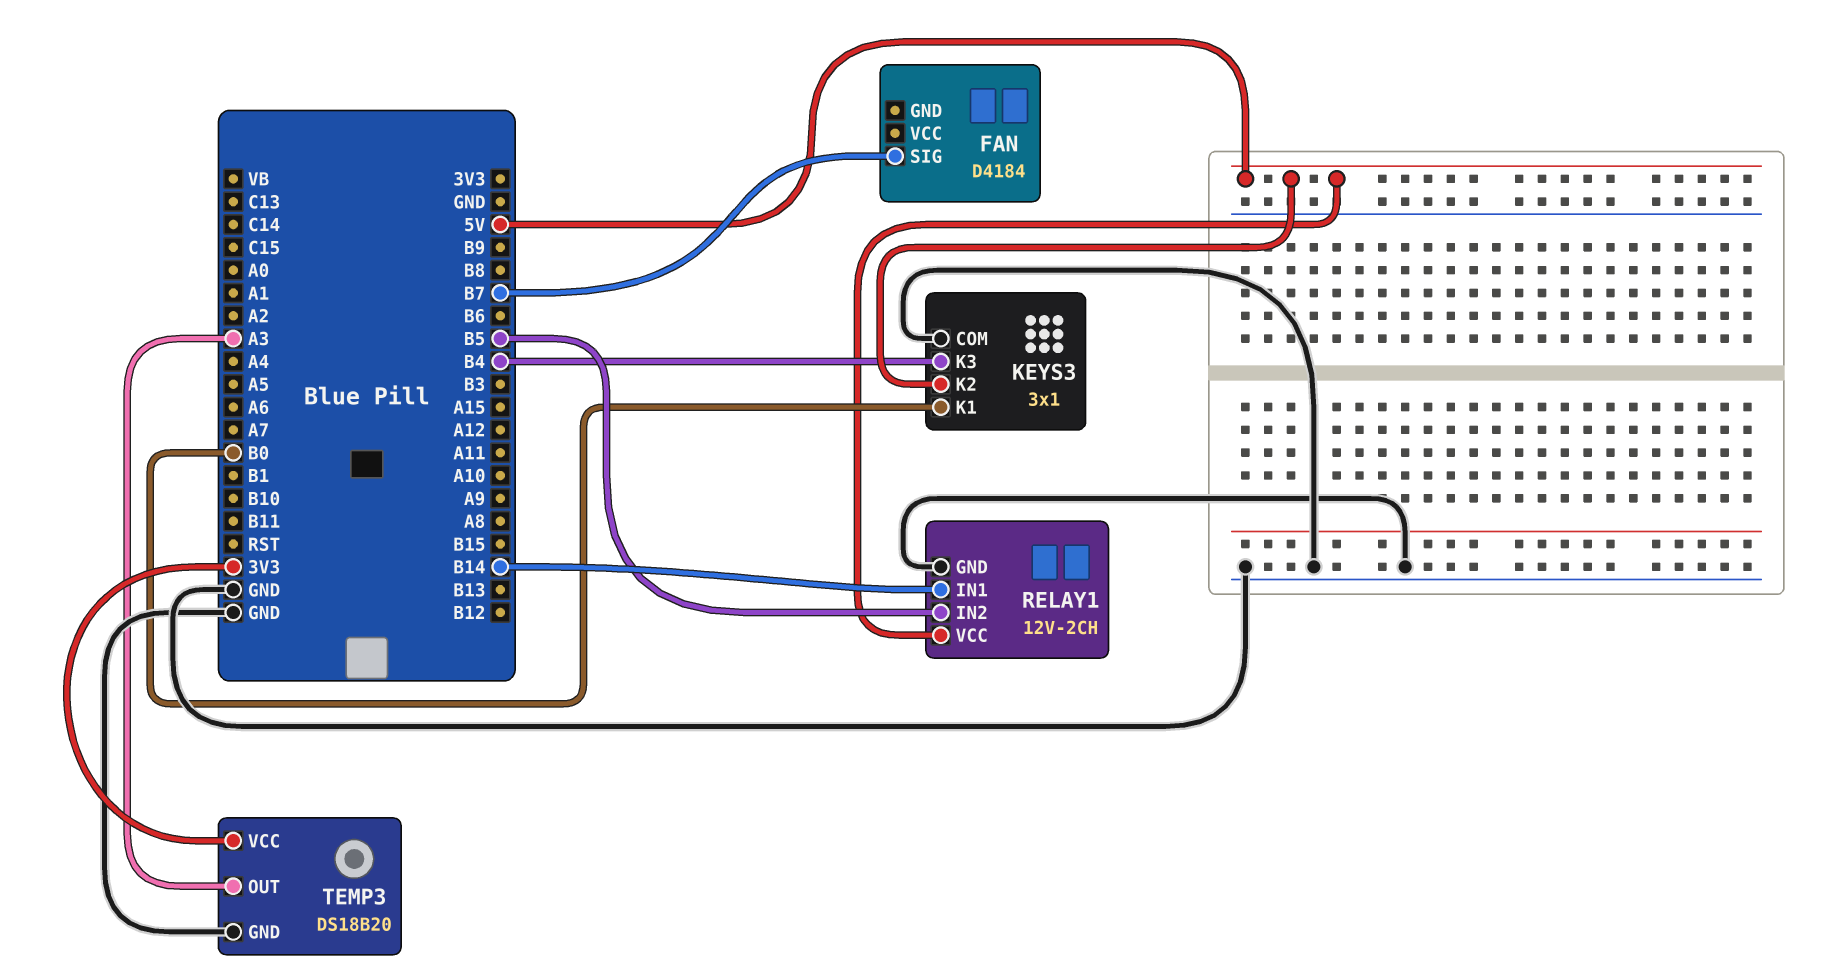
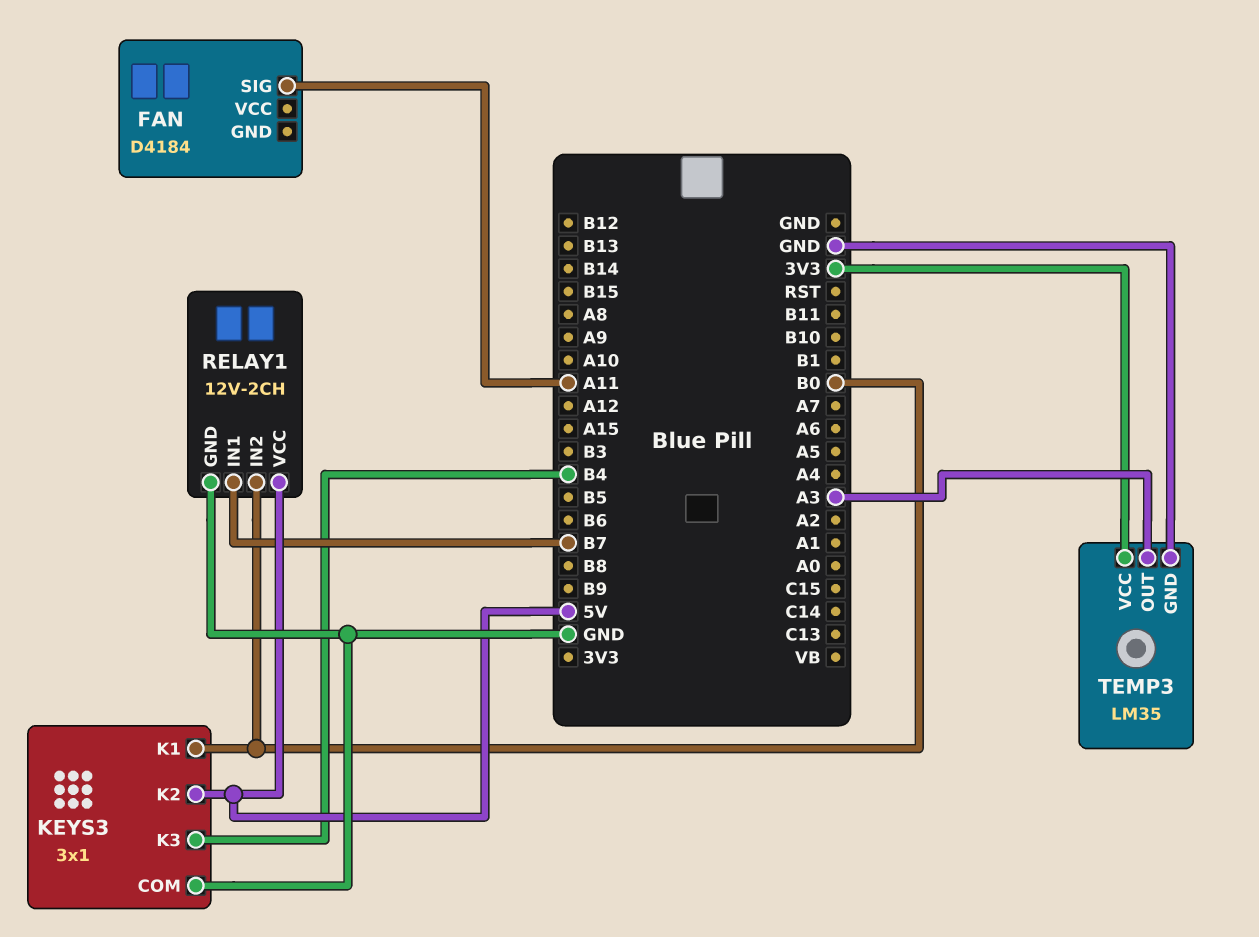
FAN pin SIG: B7 -> A11
RELAY1 pin IN1: B14 -> B7
RELAY1 pin IN2: B5 -> B0
TEMP3: DS18B20 -> LM35

